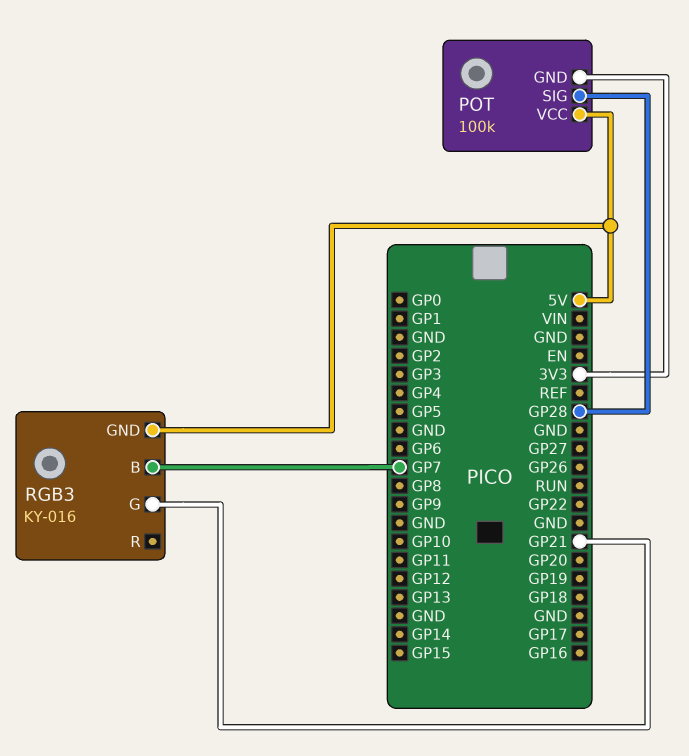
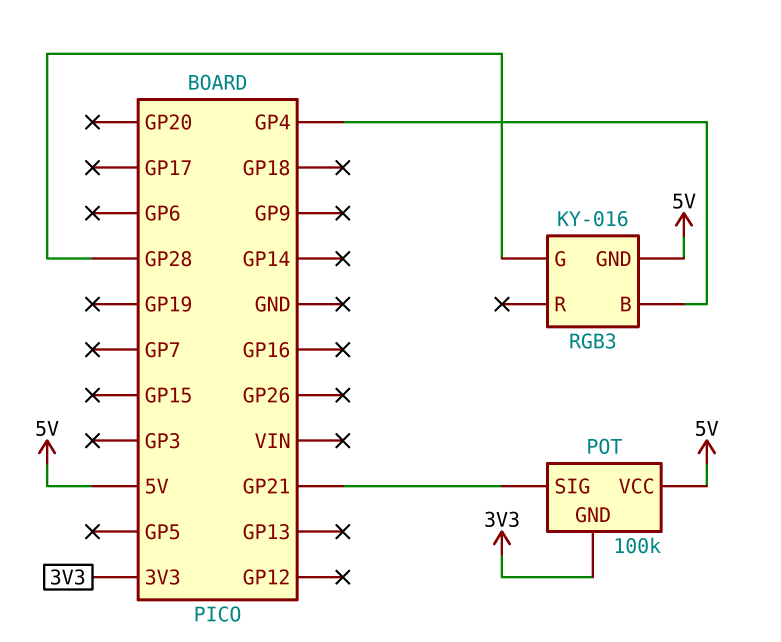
POT pin SIG: GP28 -> GP21
RGB3 pin B: GP7 -> GP4
RGB3 pin G: GP21 -> GP28

